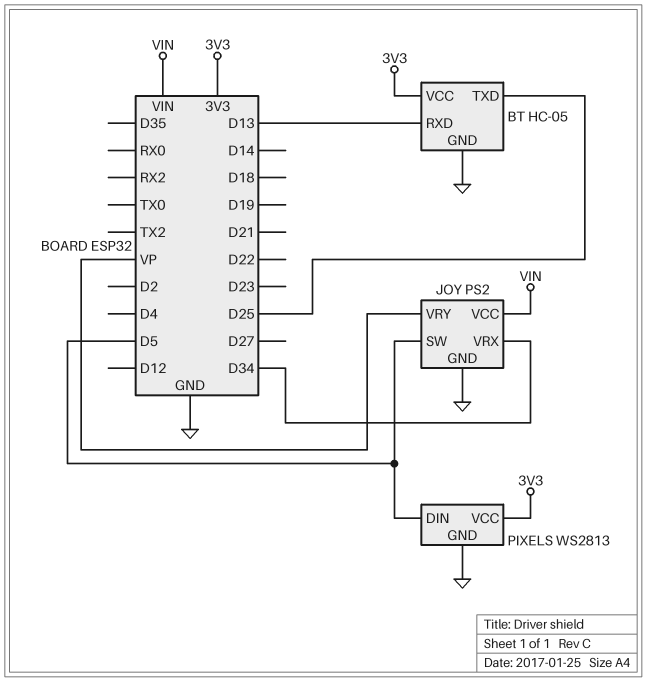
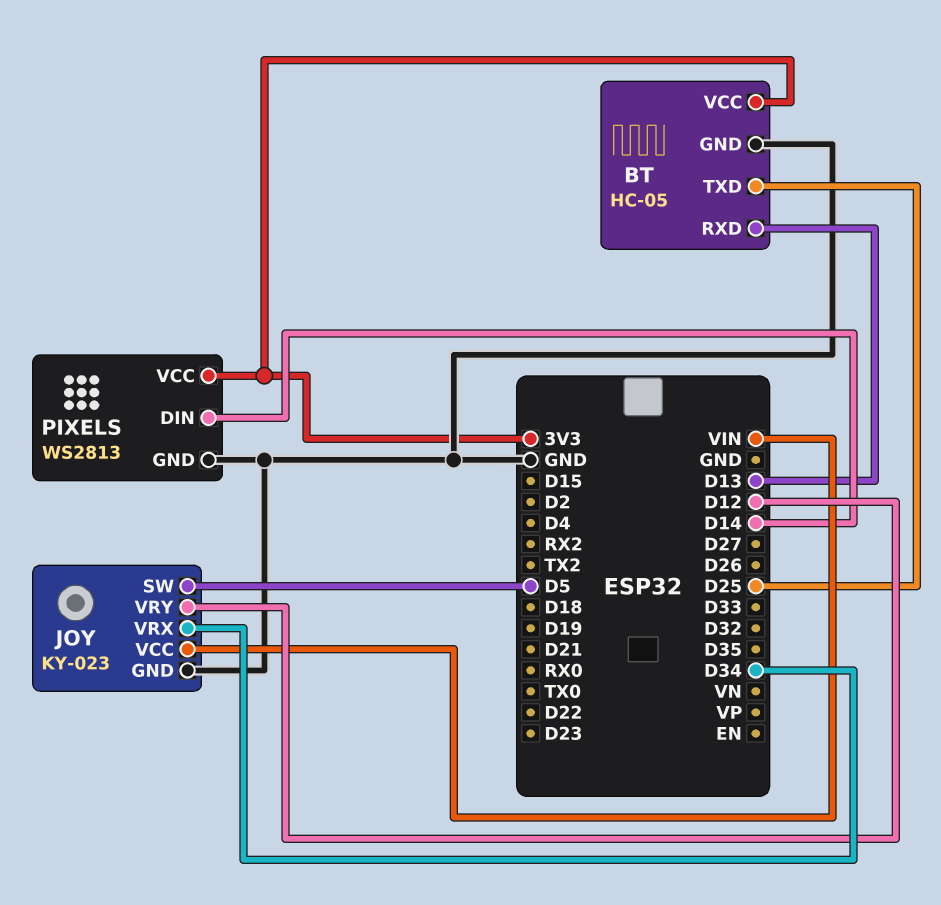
JOY: PS2 -> KY-023
JOY pin VRY: VP -> D12
PIXELS pin DIN: D5 -> D14

